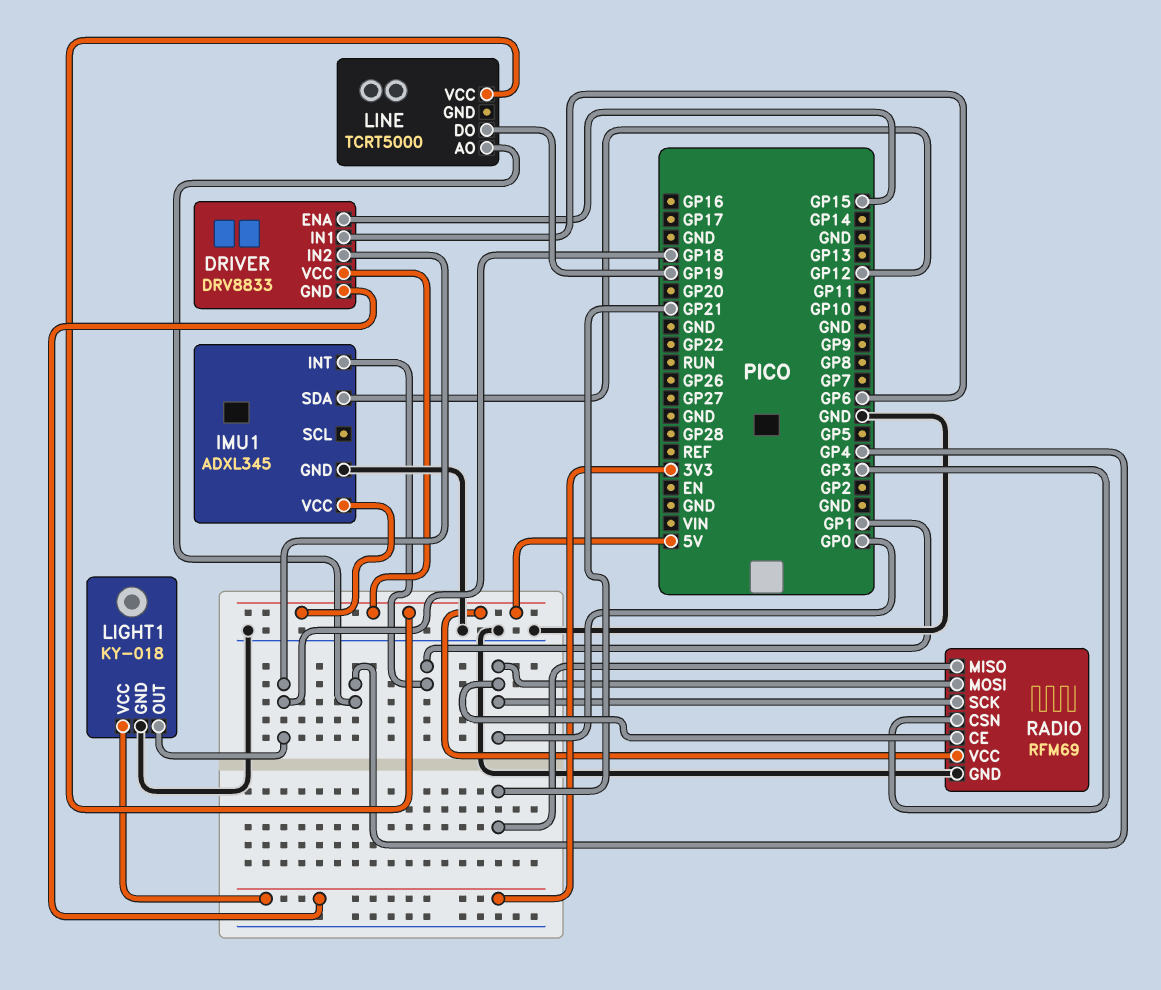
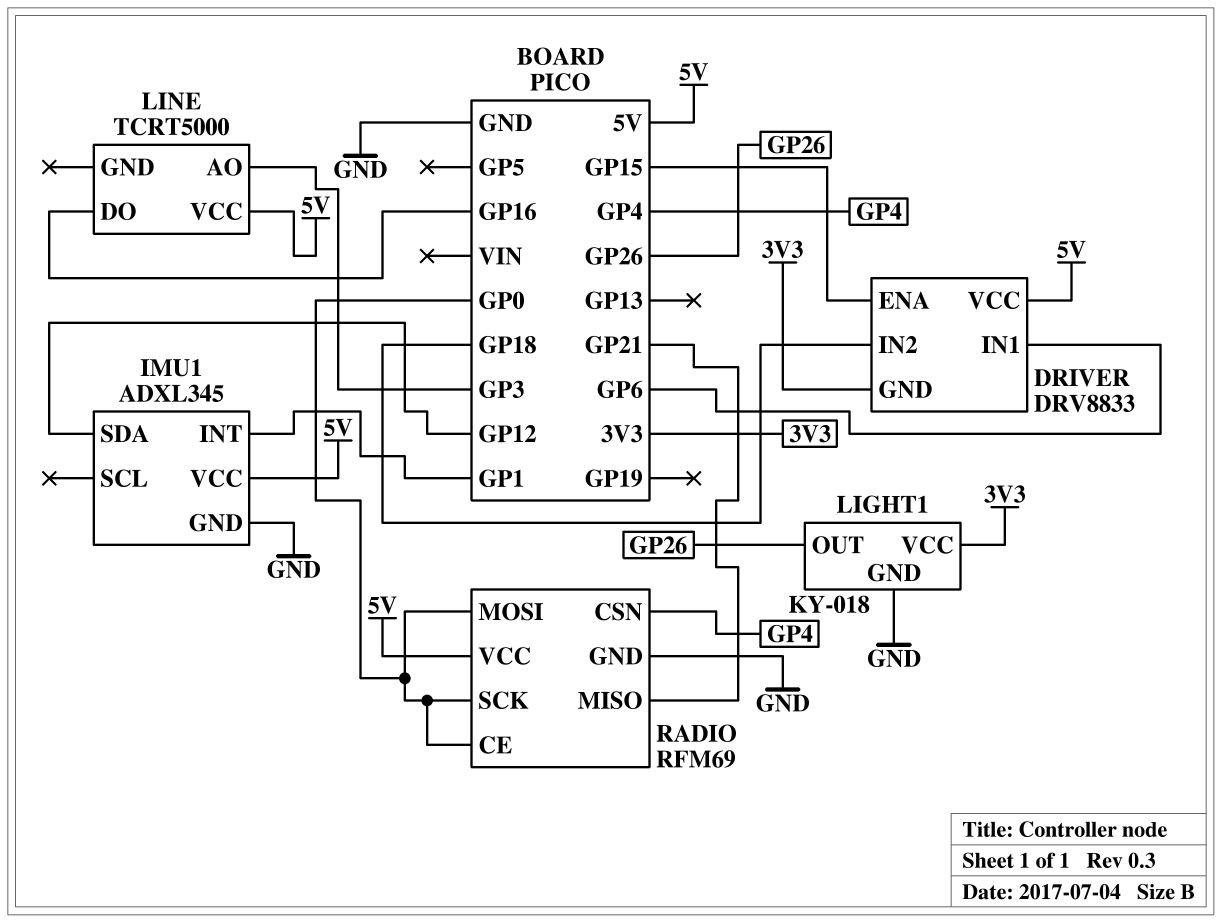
LIGHT1 pin OUT: GP18 -> GP26
LINE pin AO: GP4 -> GP3
LINE pin DO: GP19 -> GP16
RADIO pin CSN: GP3 -> GP4

